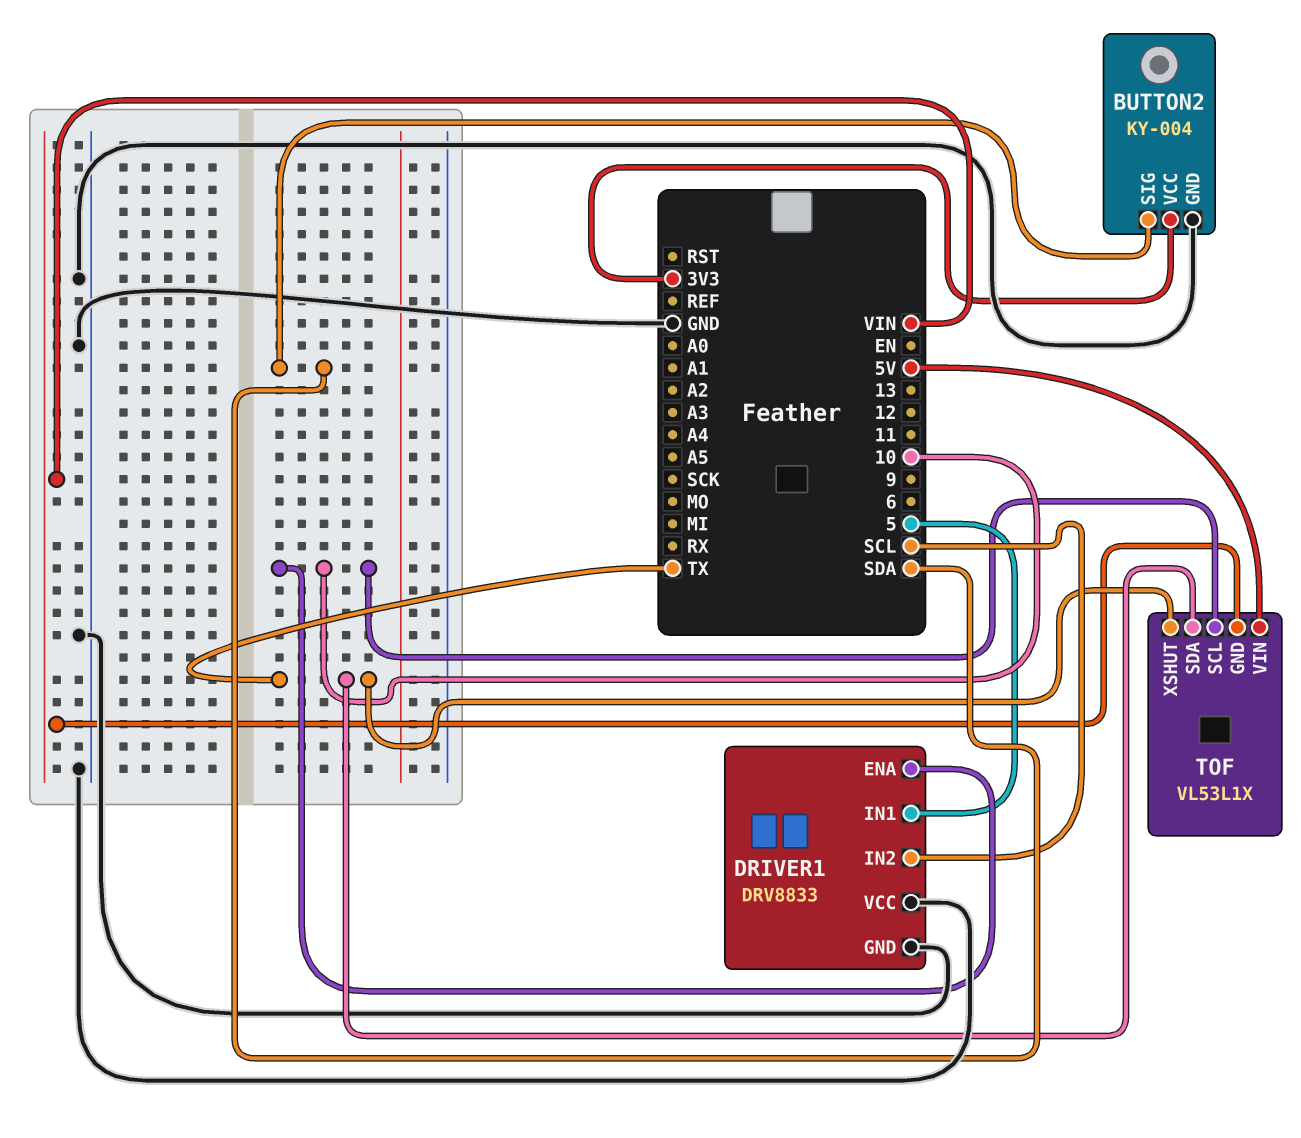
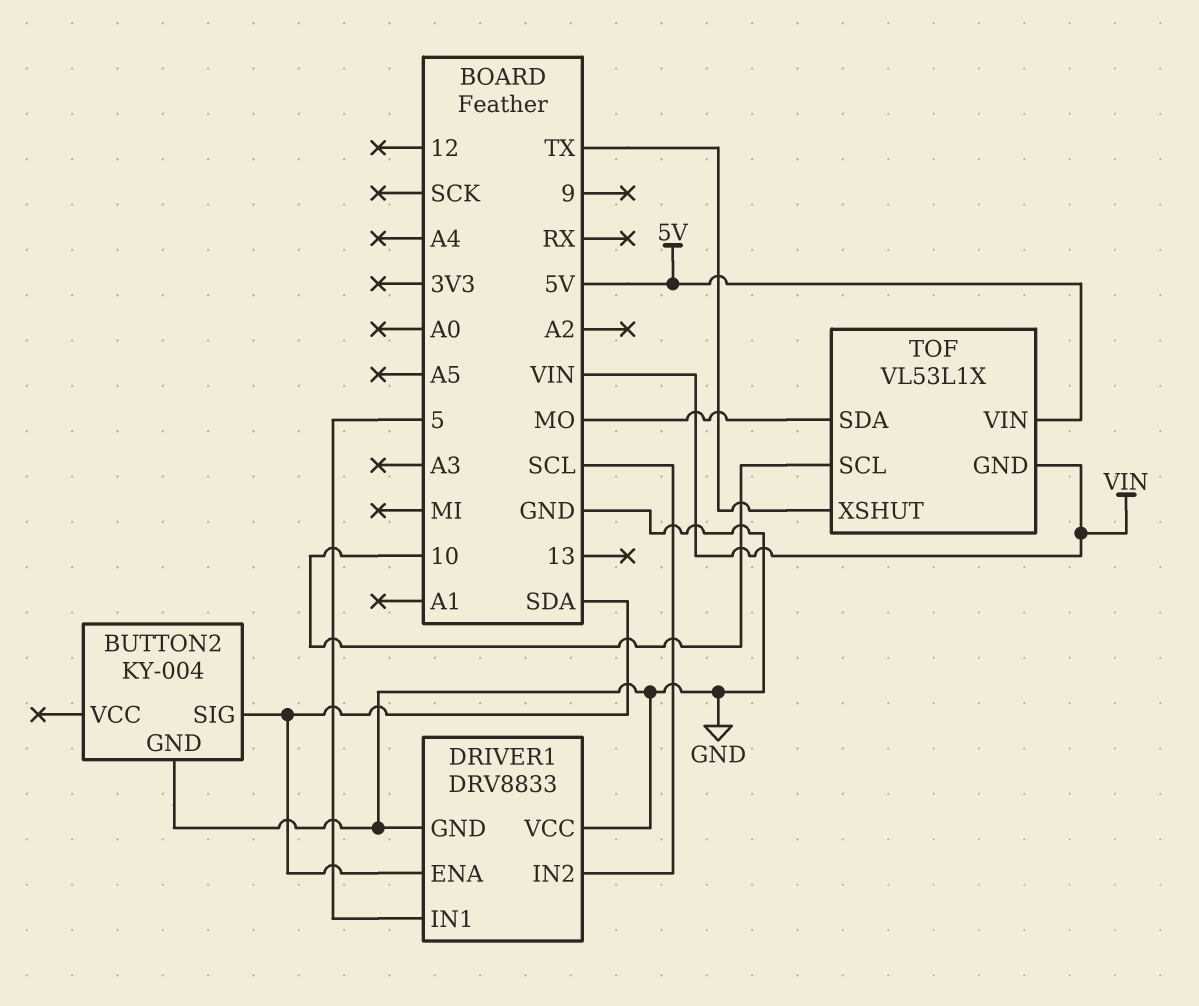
BUTTON2 pin VCC: 3V3 -> none
DRIVER1 pin ENA: 10 -> SDA
TOF pin SDA: TX -> MO

